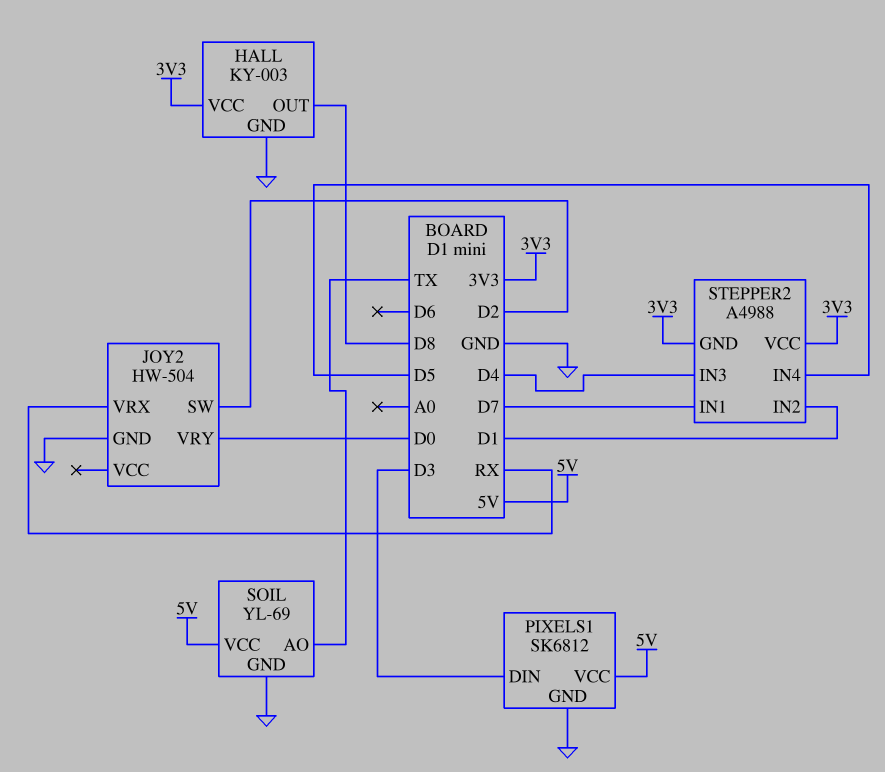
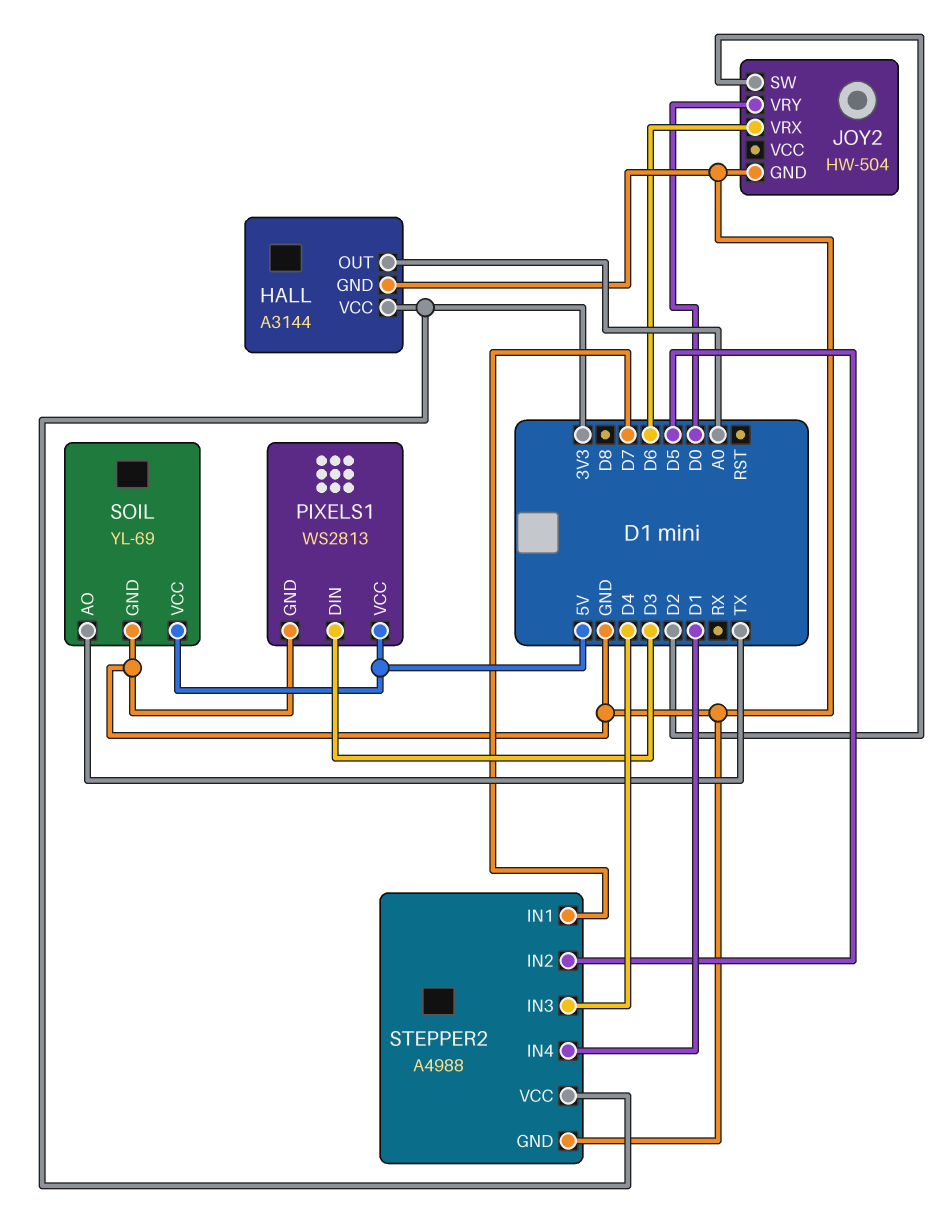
HALL: KY-003 -> A3144
HALL pin OUT: D8 -> A0
JOY2 pin VRX: RX -> D6
PIXELS1: SK6812 -> WS2813
STEPPER2 pin GND: 3V3 -> GND
STEPPER2 pin IN2: D1 -> D5
STEPPER2 pin IN4: D5 -> D1

